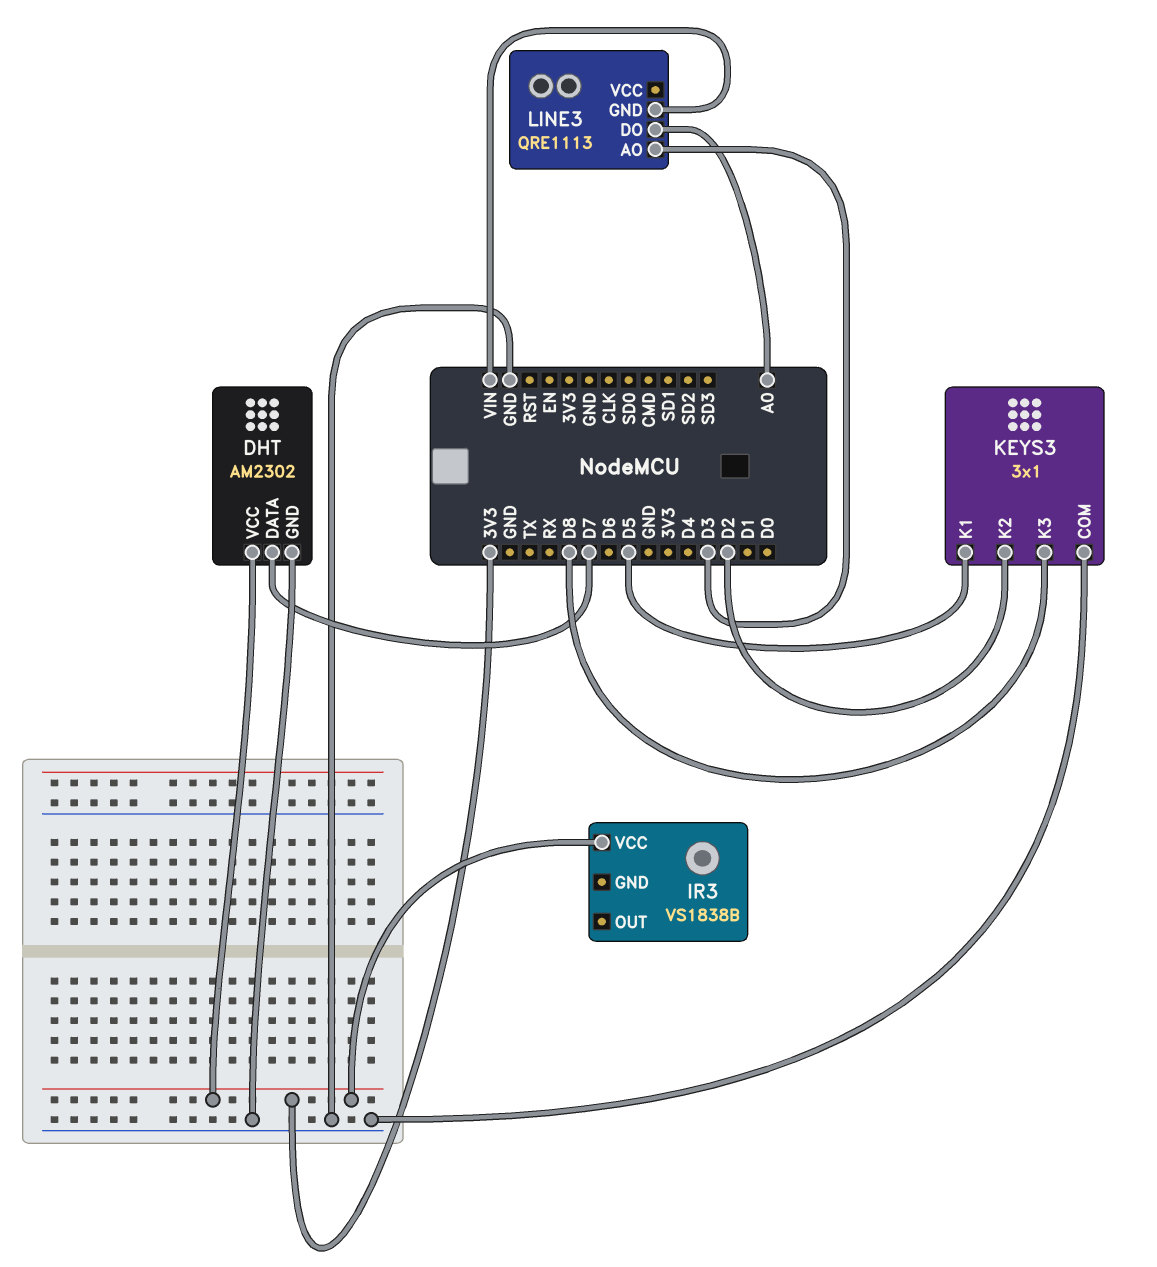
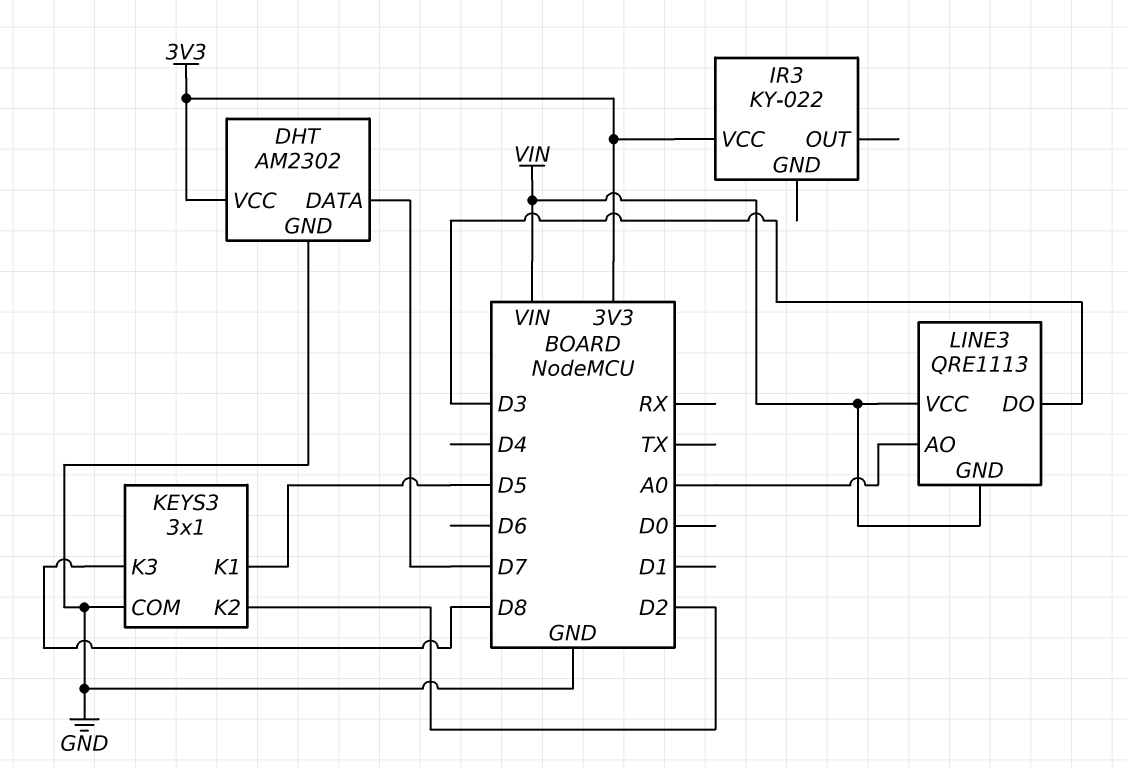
IR3: VS1838B -> KY-022
LINE3 pin AO: D3 -> A0
LINE3 pin DO: A0 -> D3
LINE3 pin VCC: none -> VIN

